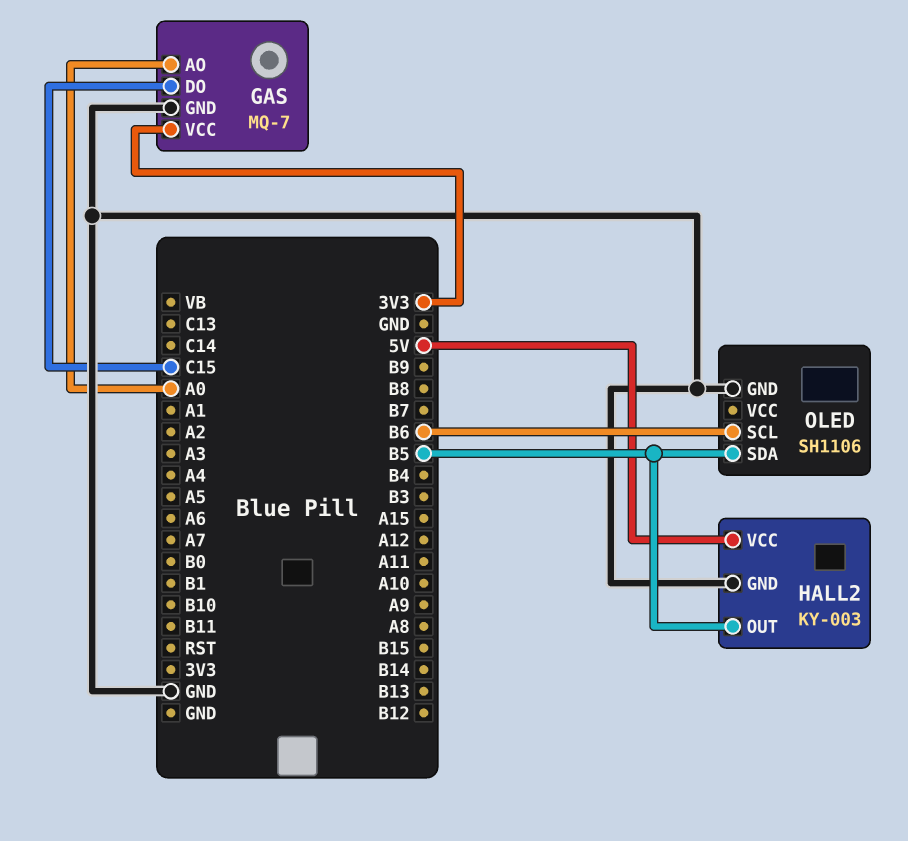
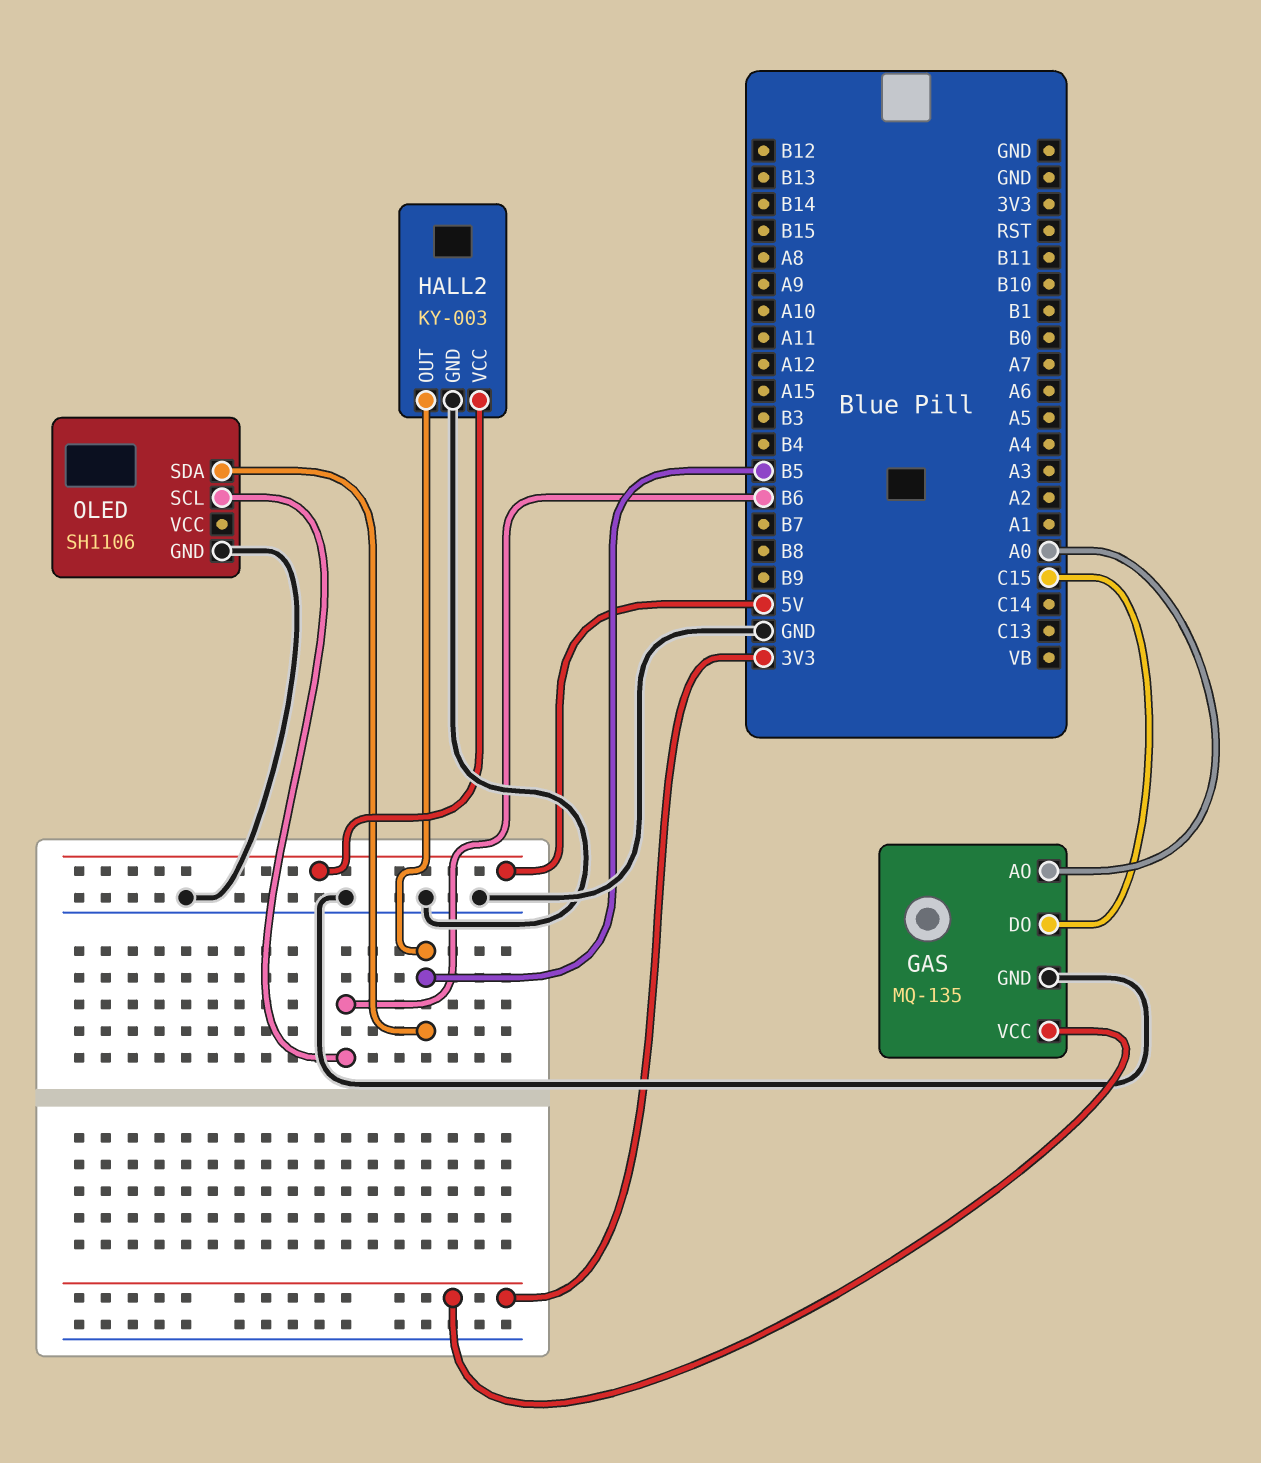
GAS: MQ-7 -> MQ-135

